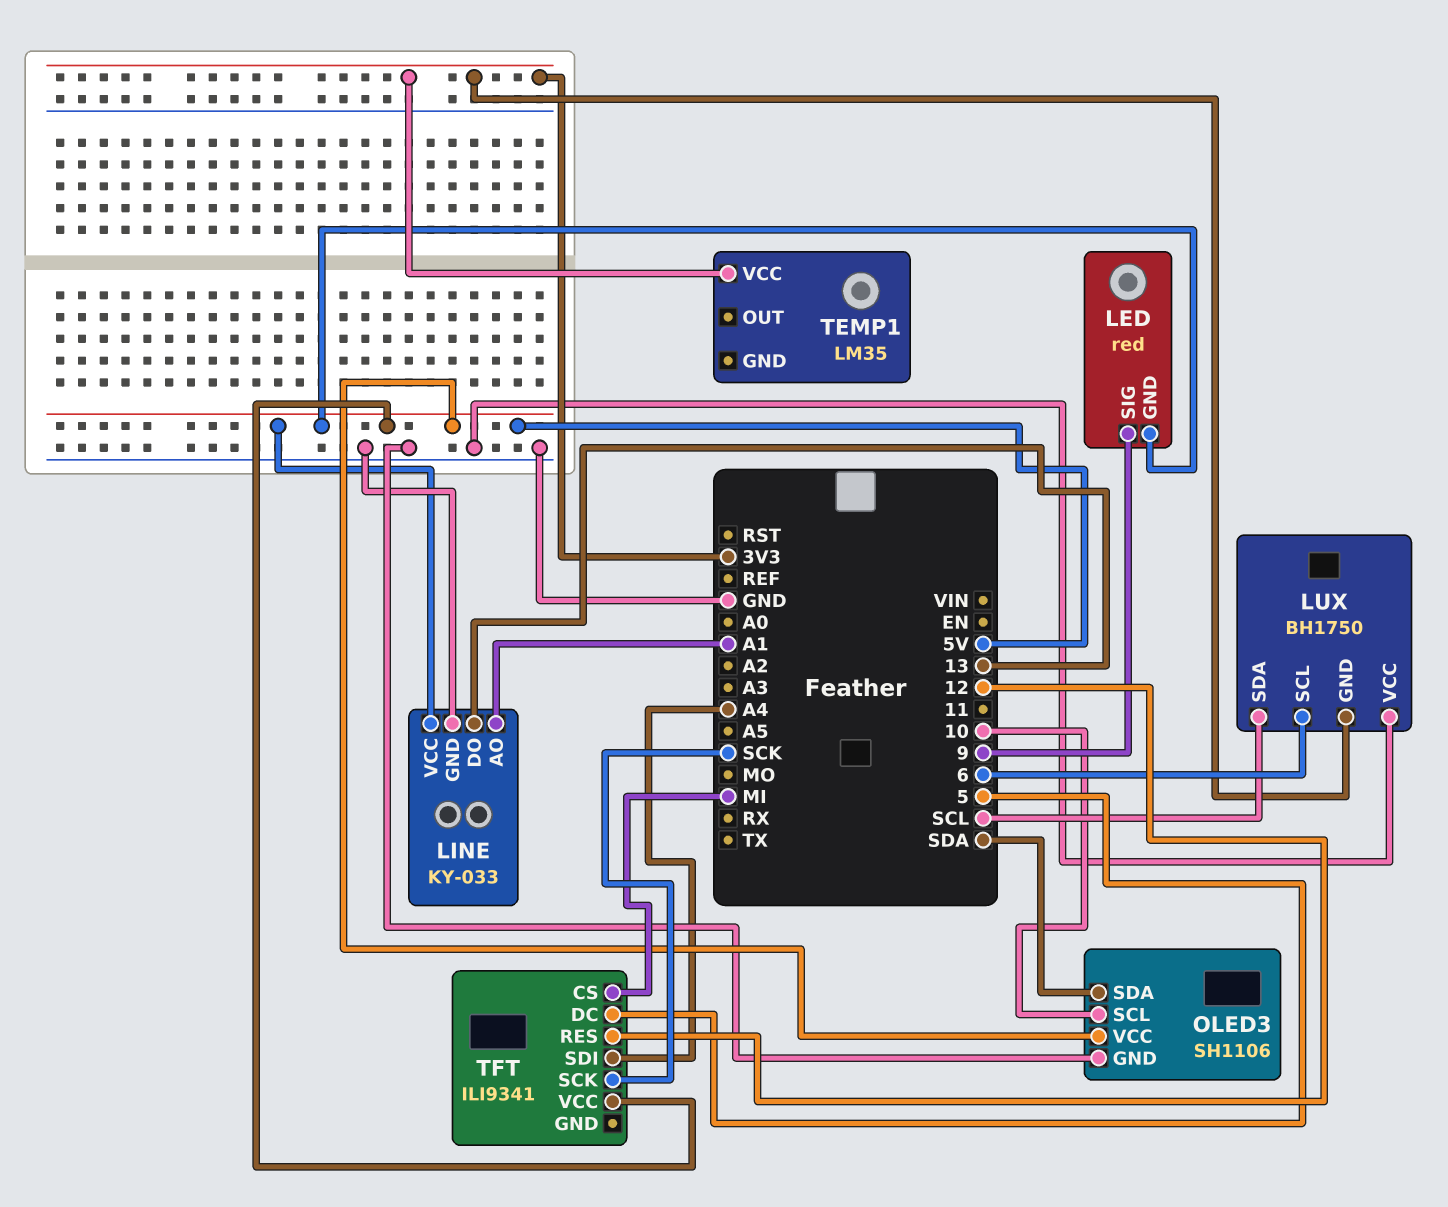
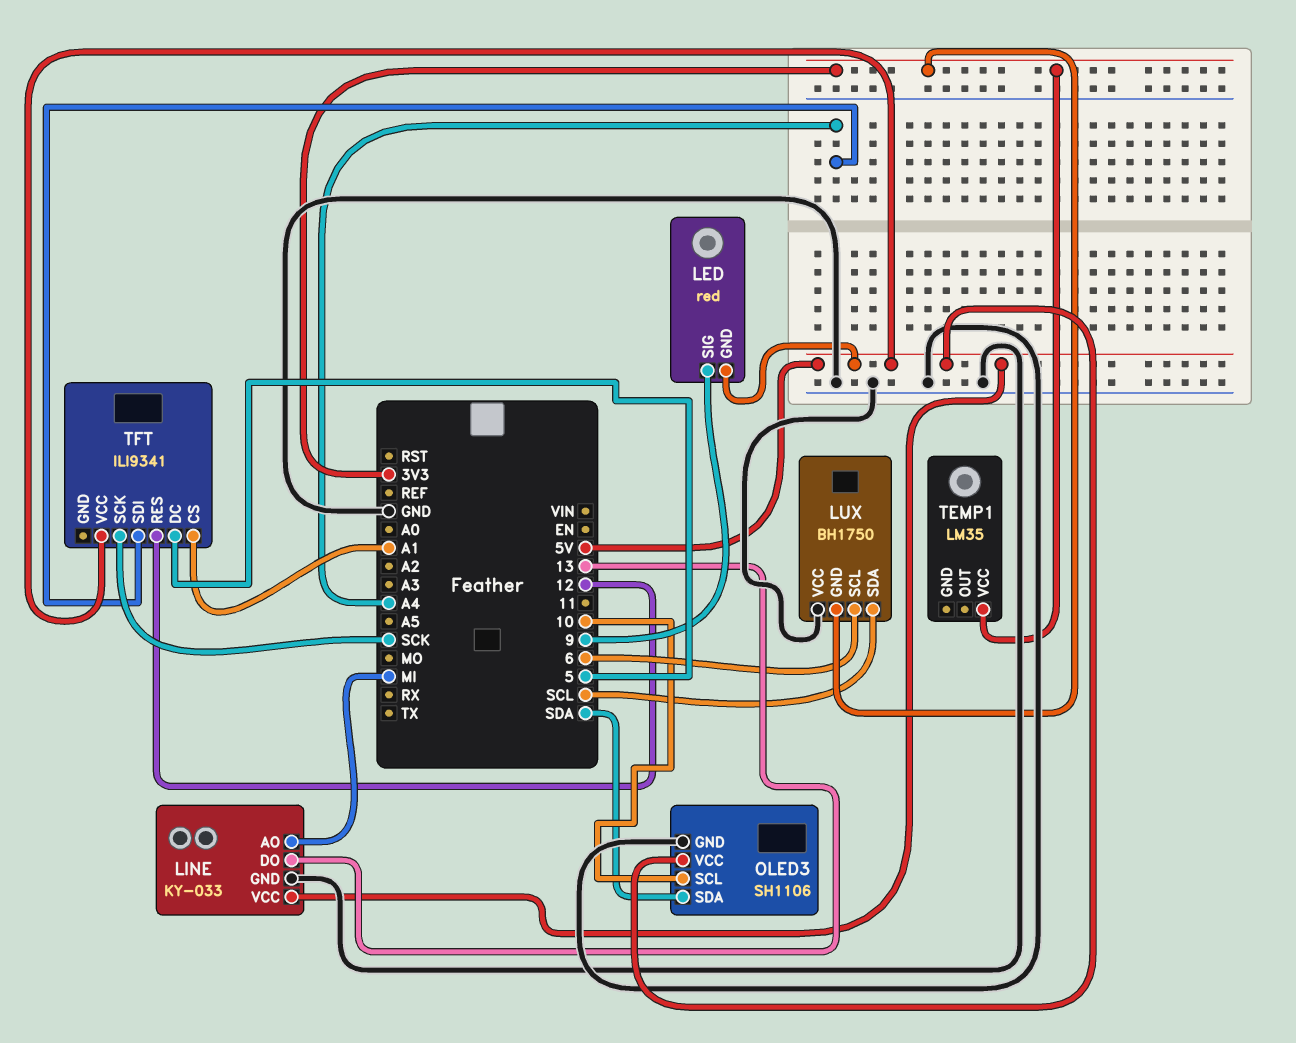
LINE pin AO: A1 -> MI
TFT pin CS: MI -> A1

